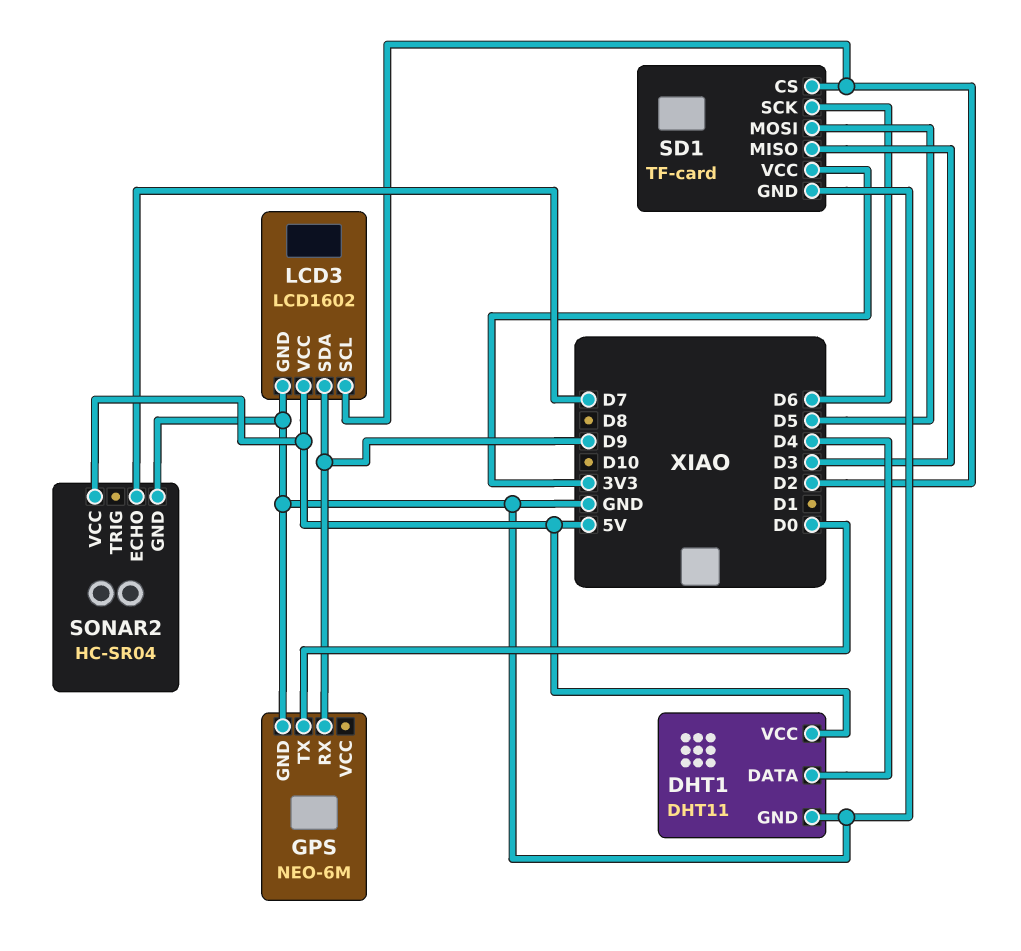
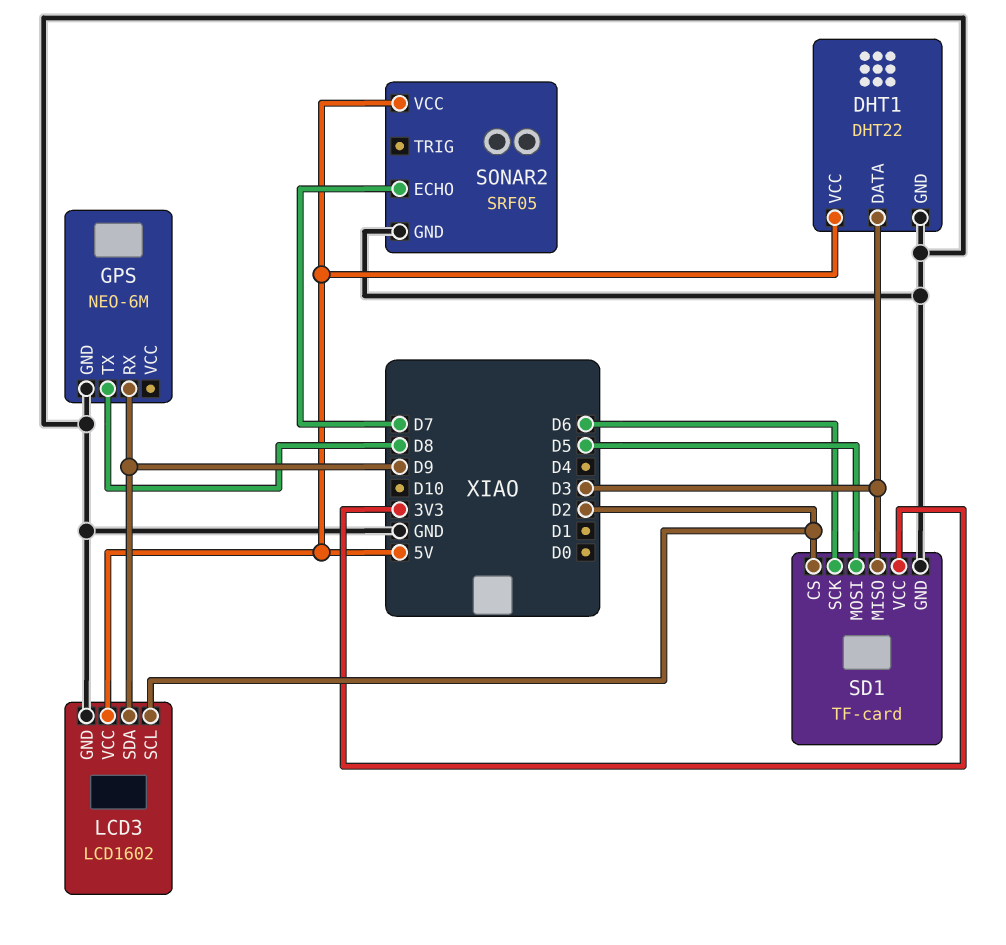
DHT1: DHT11 -> DHT22
DHT1 pin DATA: D4 -> D3
GPS pin TX: D0 -> D8
SONAR2: HC-SR04 -> SRF05

